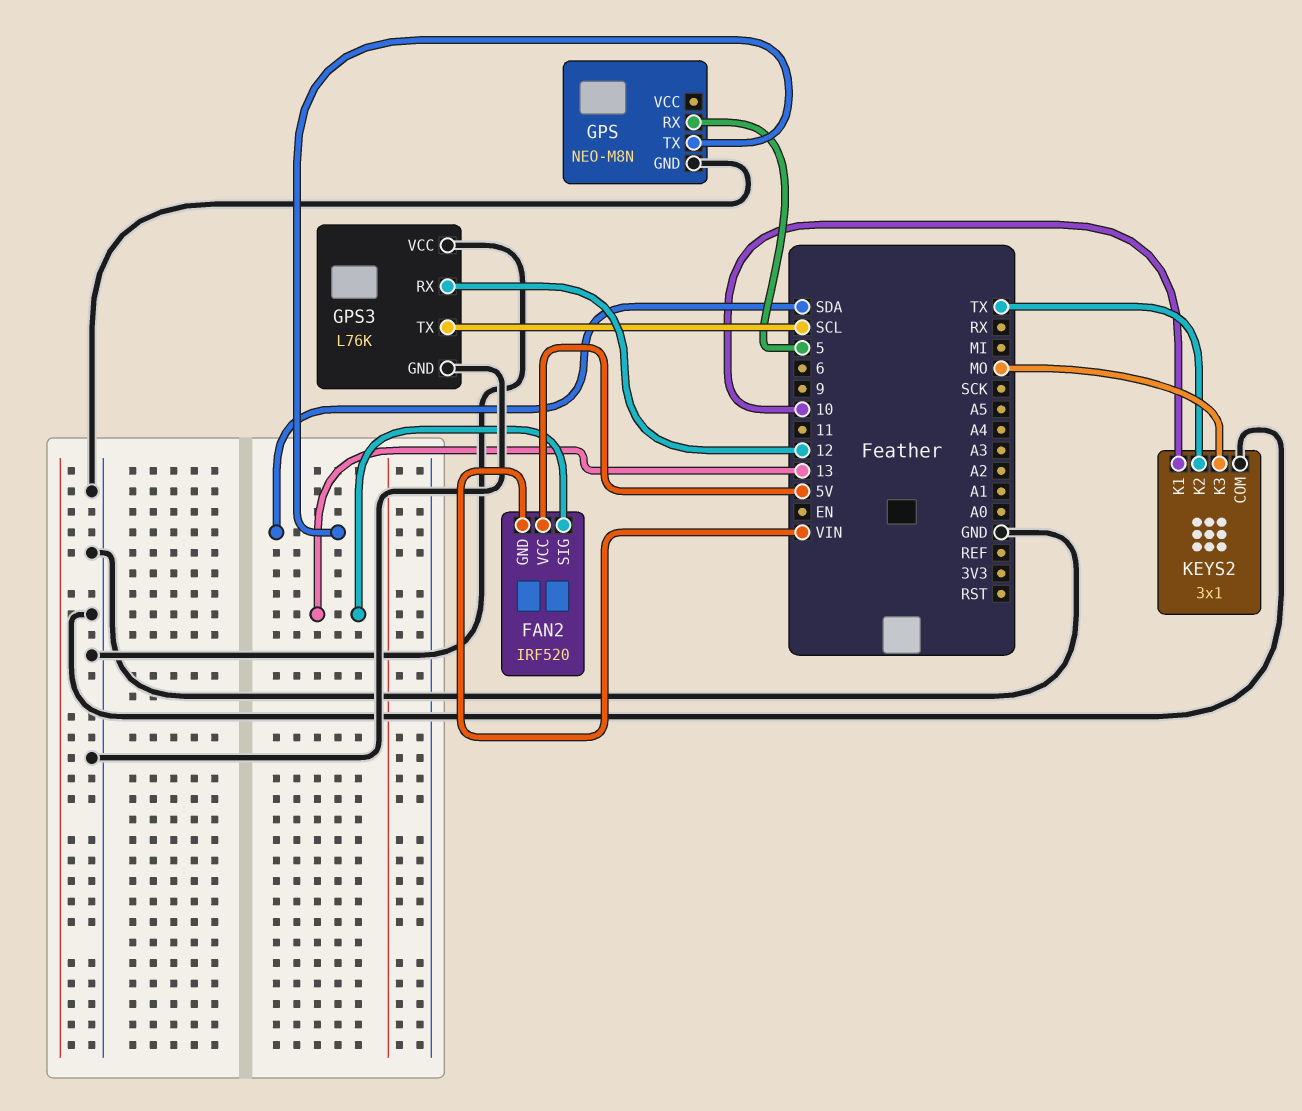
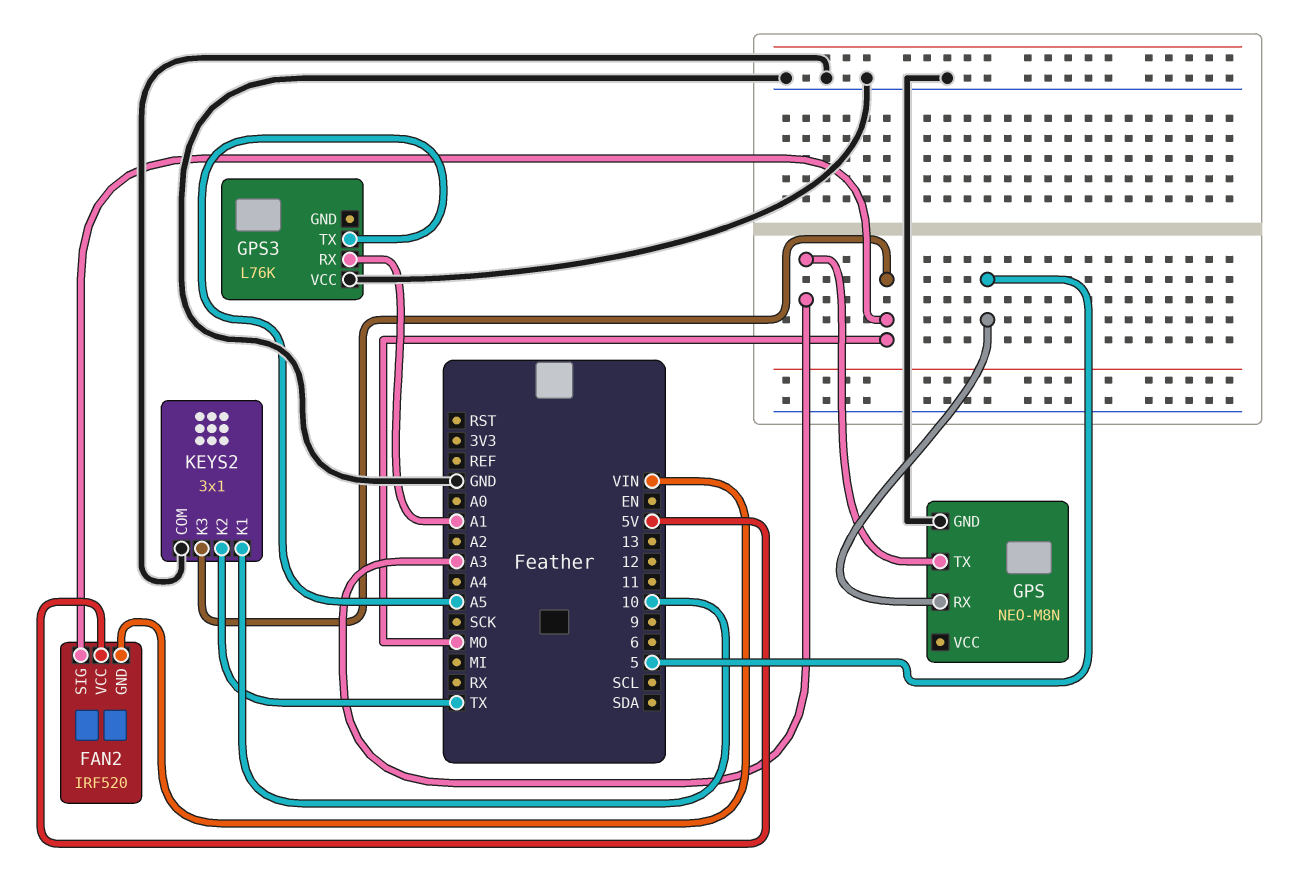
FAN2 pin SIG: 13 -> MO
GPS pin TX: SDA -> A3
GPS3 pin GND: GND -> none
GPS3 pin RX: 12 -> A1
GPS3 pin TX: SCL -> A5

